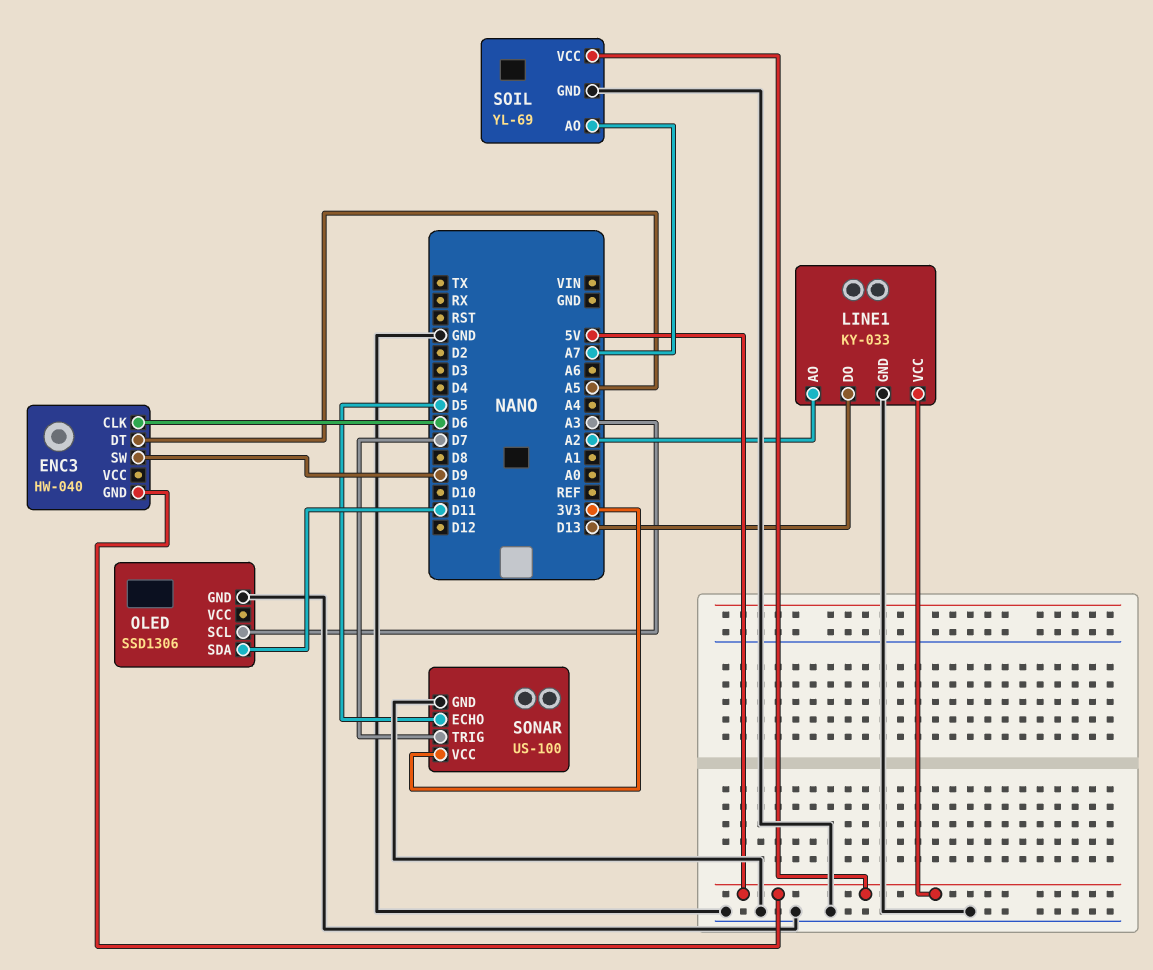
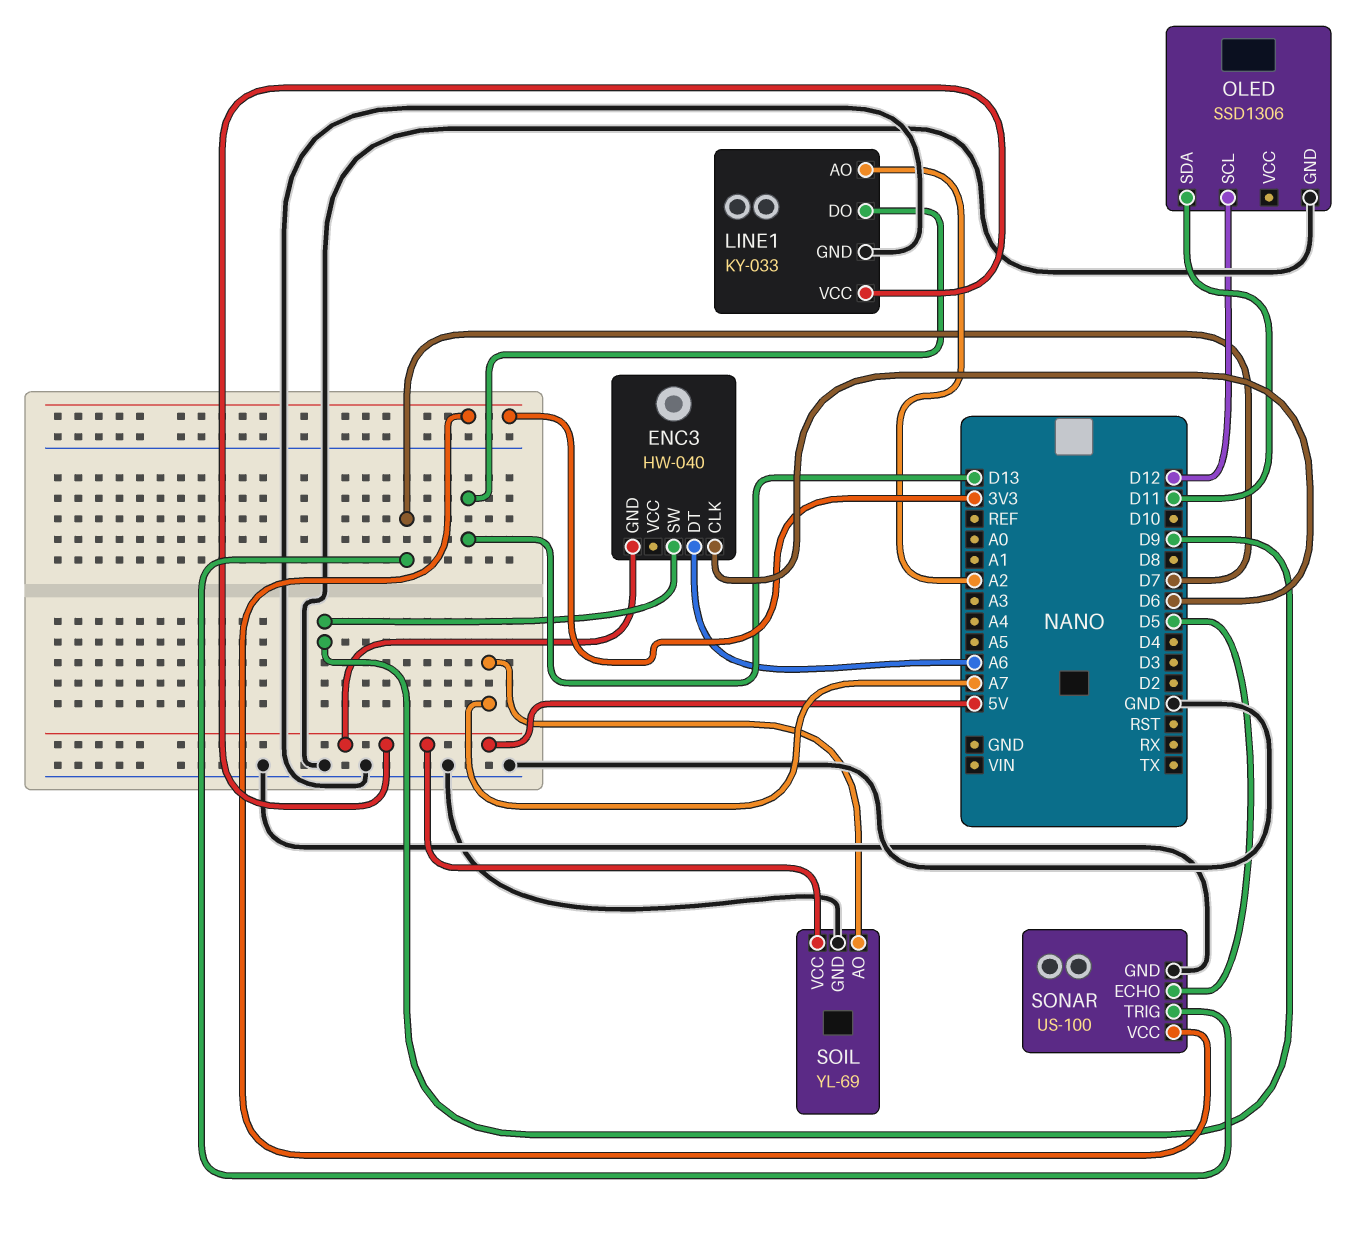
ENC3 pin DT: A5 -> A6
OLED pin SCL: A3 -> D12

